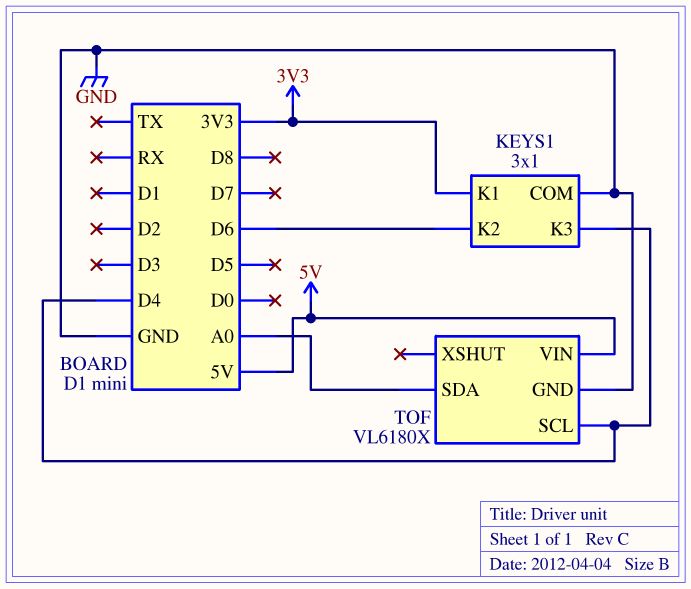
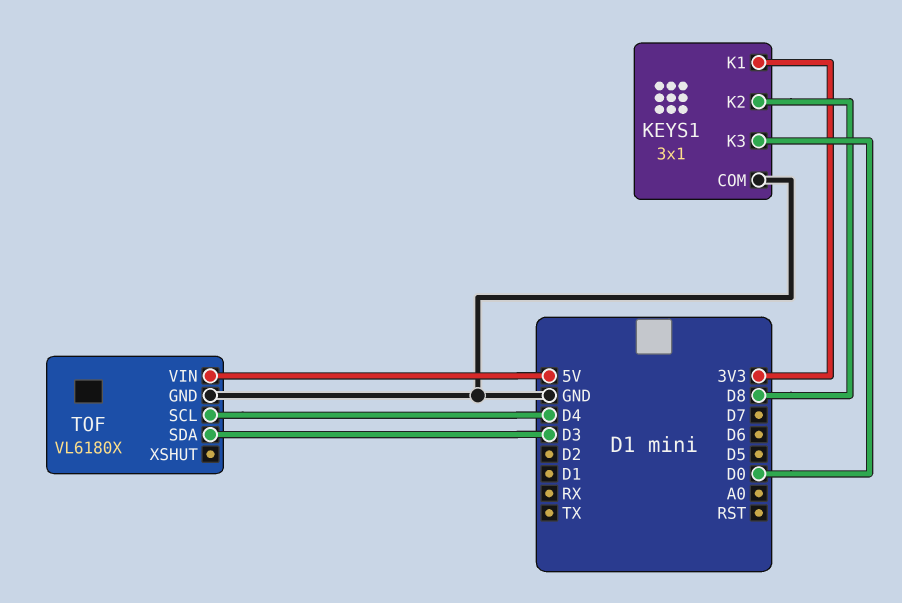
KEYS1 pin K2: D6 -> D8
KEYS1 pin K3: D4 -> D0
TOF pin SDA: A0 -> D3

